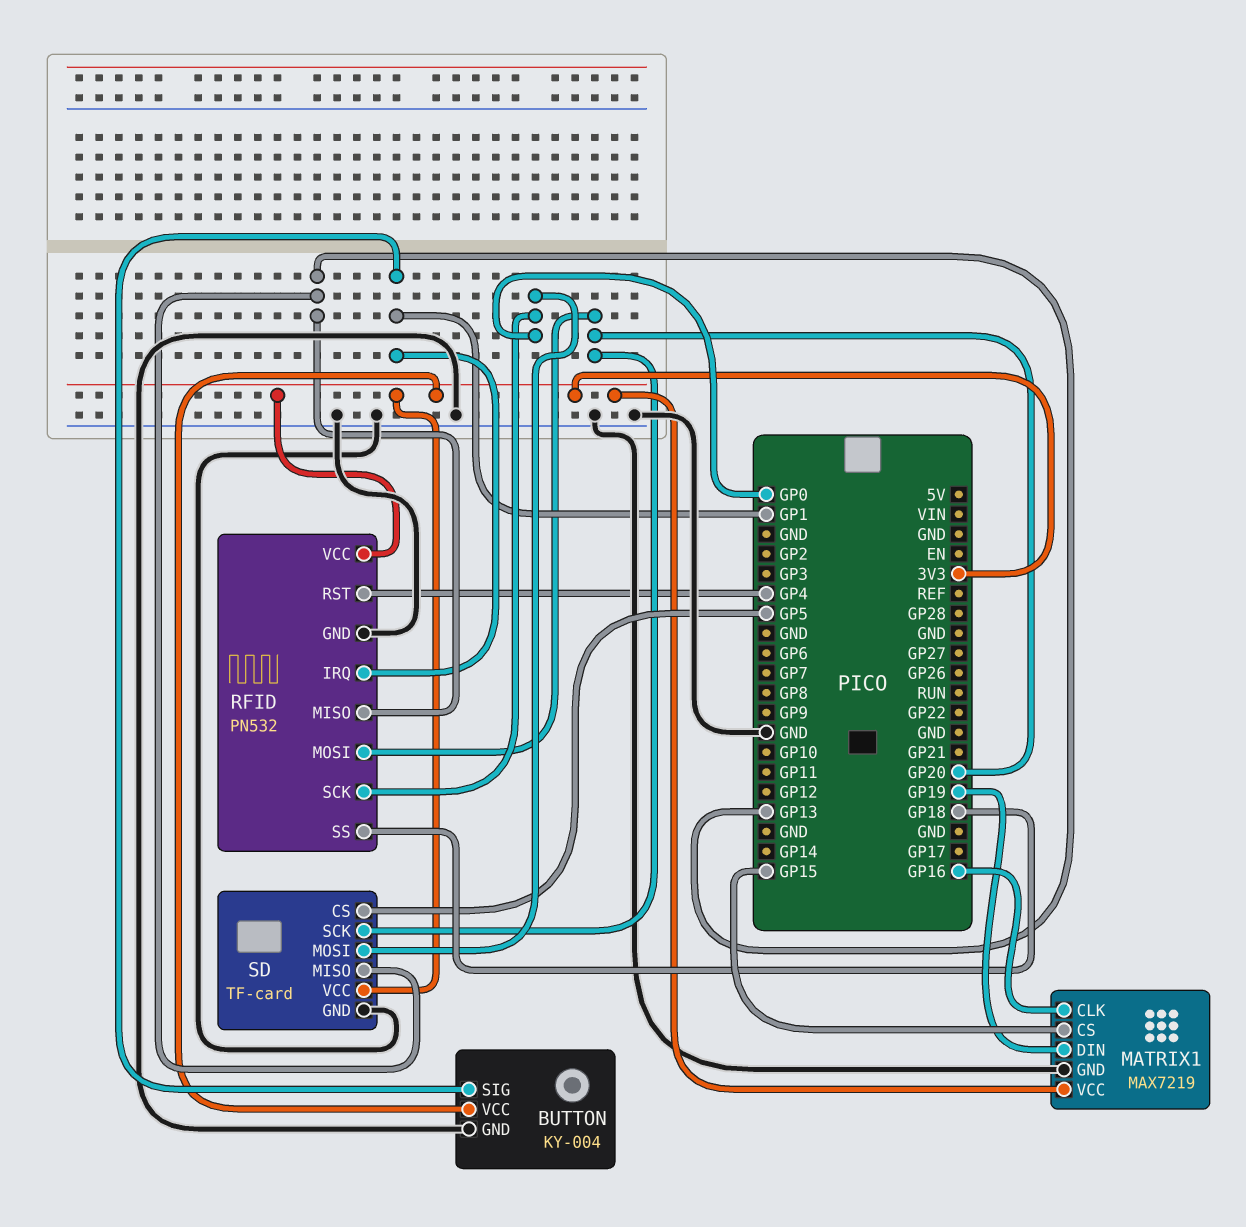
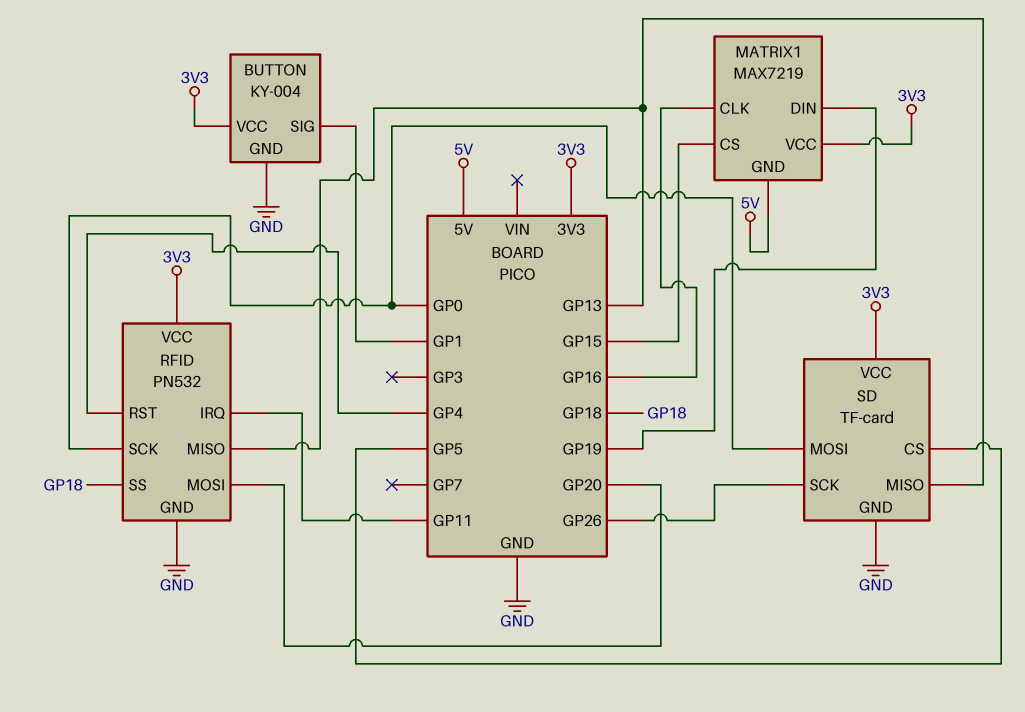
MATRIX1 pin GND: GND -> 5V
RFID pin IRQ: GP1 -> GP11
SD pin SCK: GP20 -> GP26

